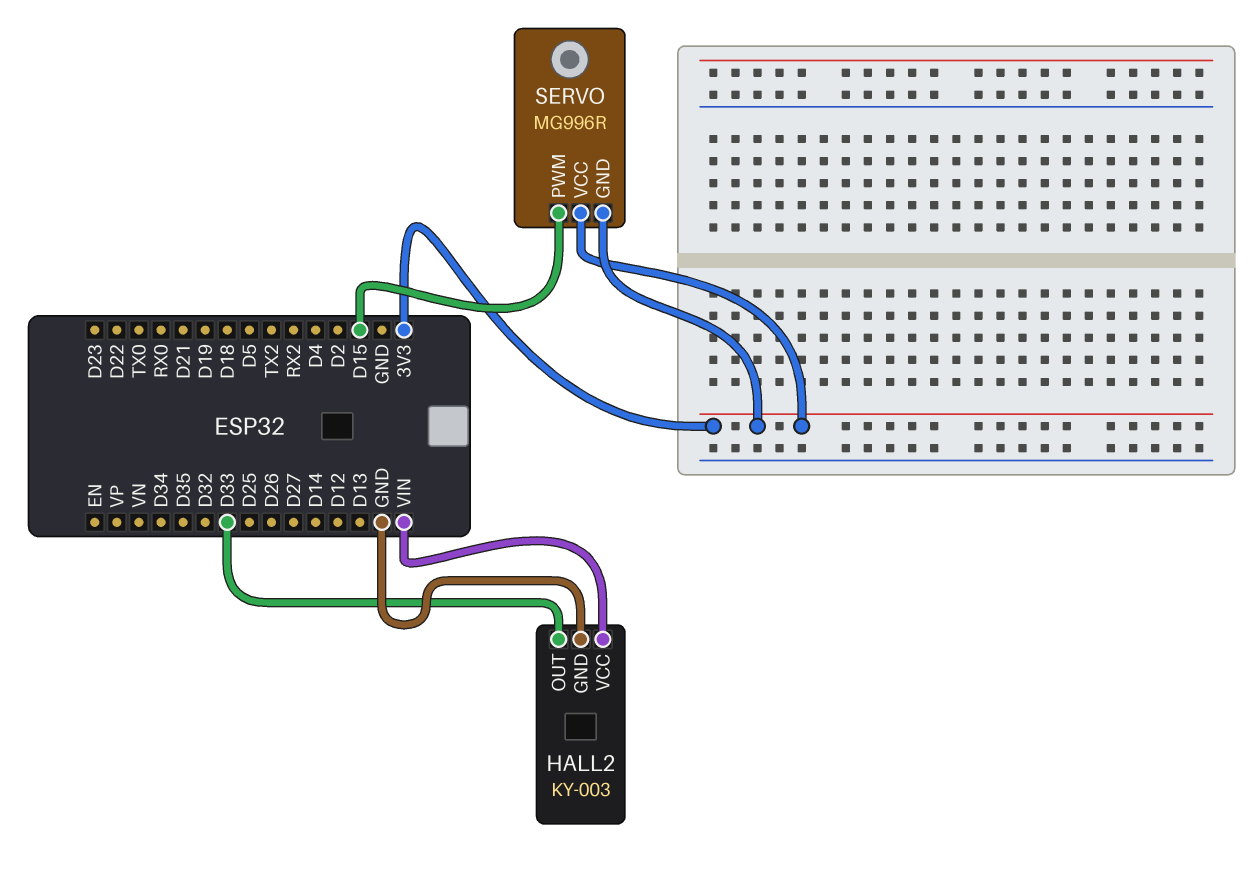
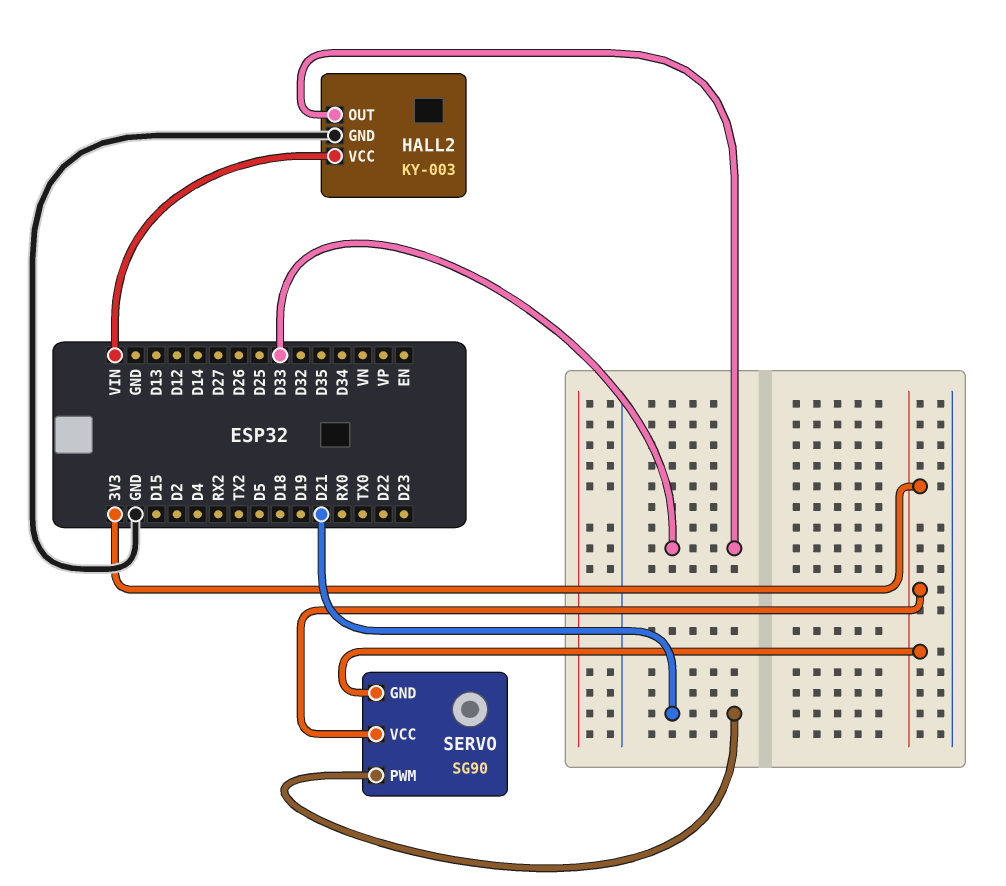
SERVO: MG996R -> SG90
SERVO pin PWM: D15 -> D21

